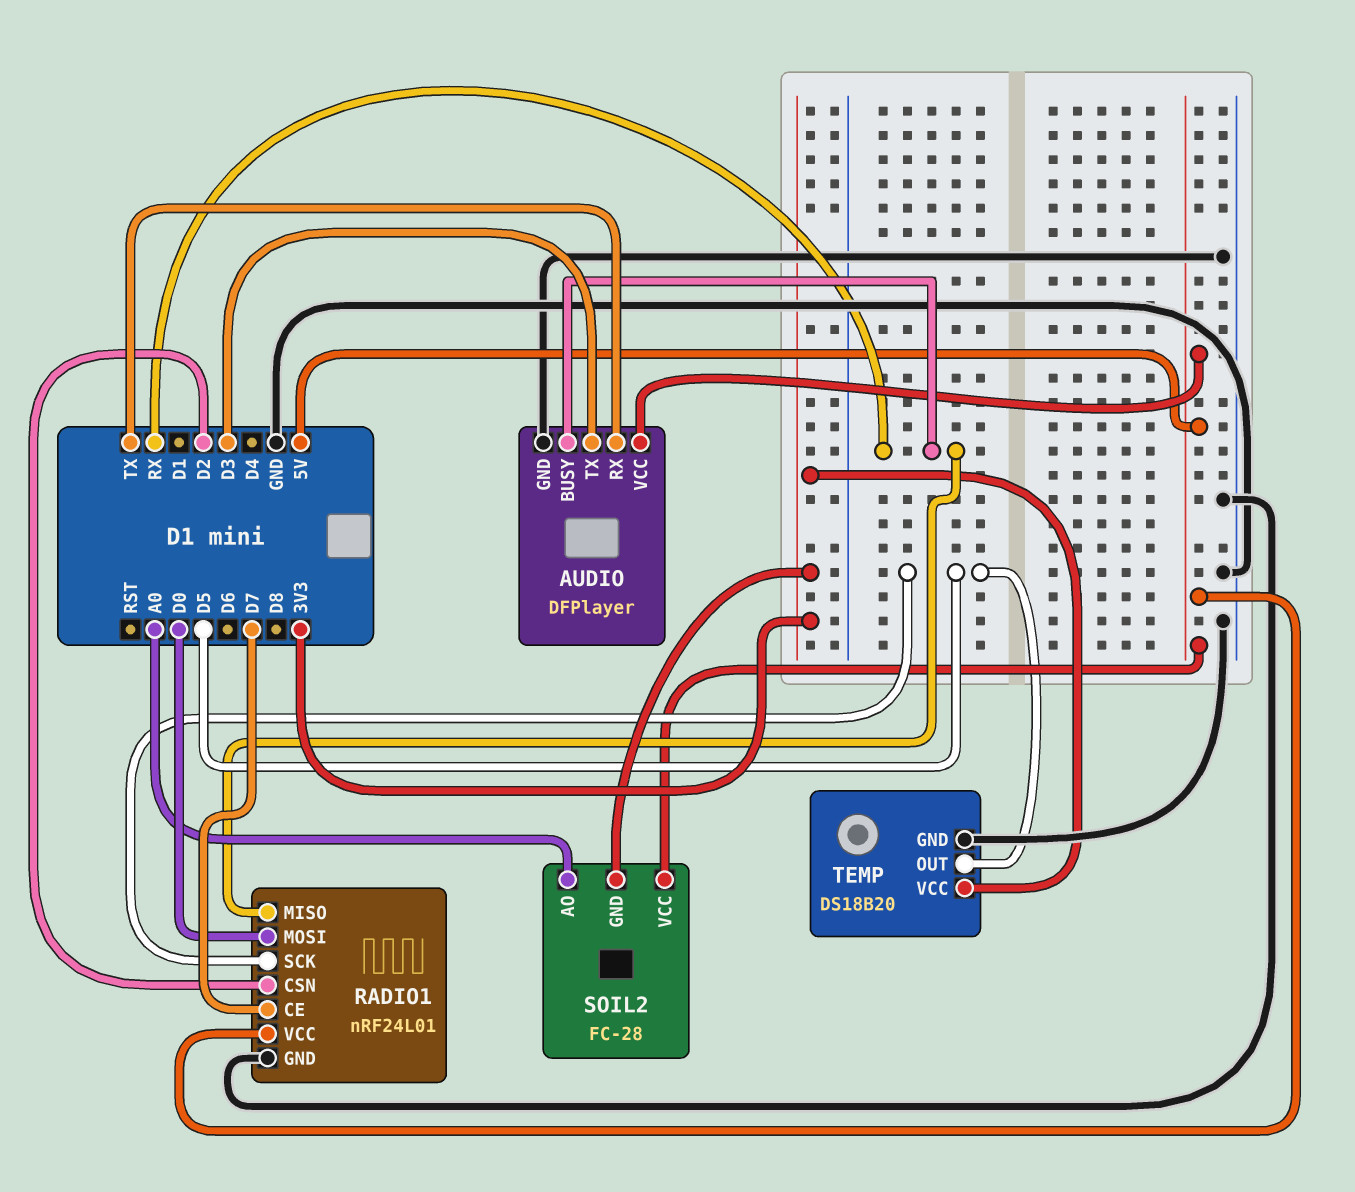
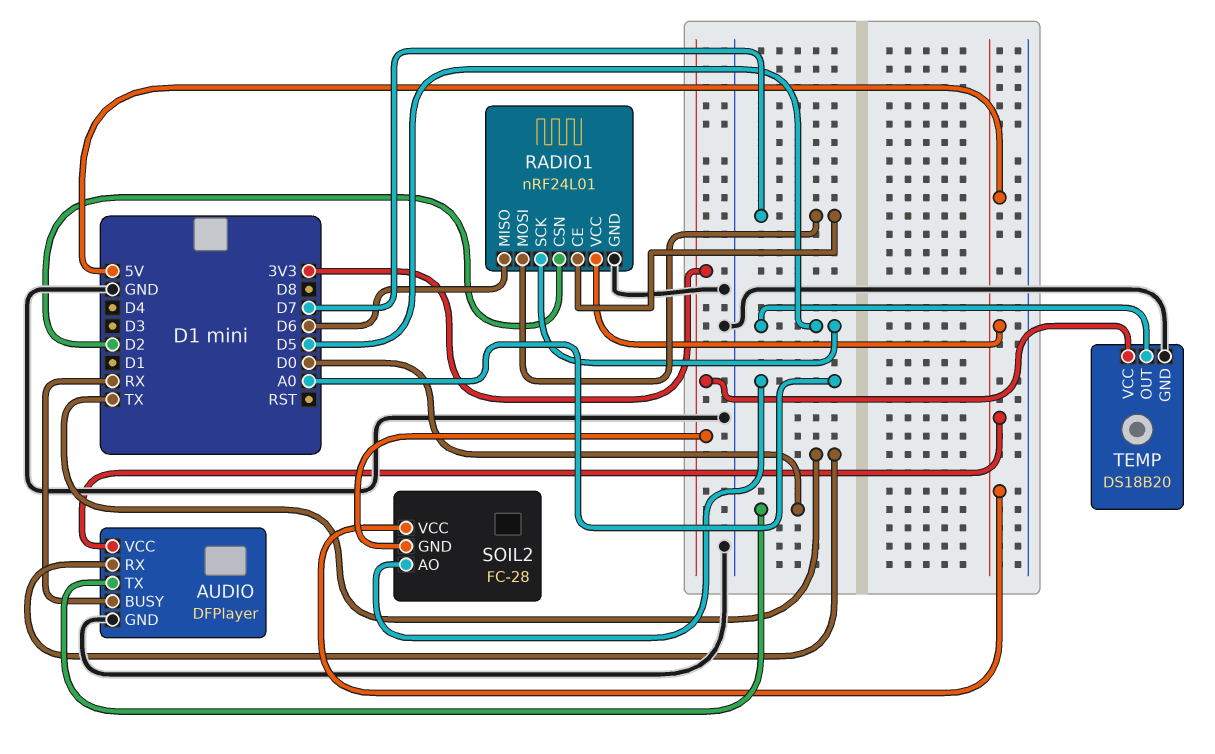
AUDIO pin TX: D3 -> D0
RADIO1 pin MISO: RX -> D6
RADIO1 pin MOSI: D0 -> D7

